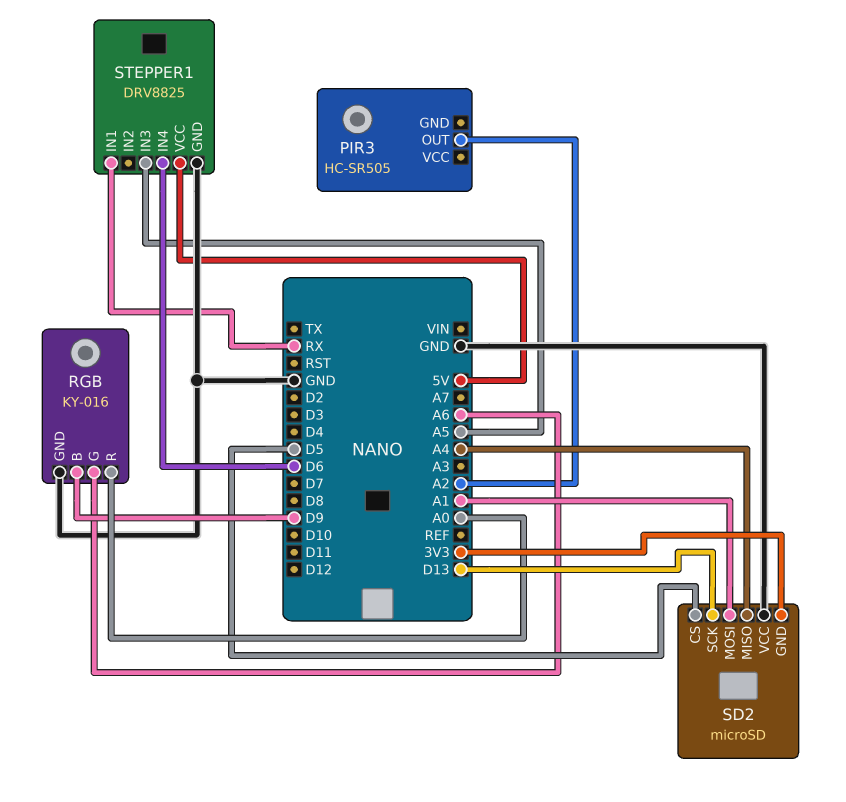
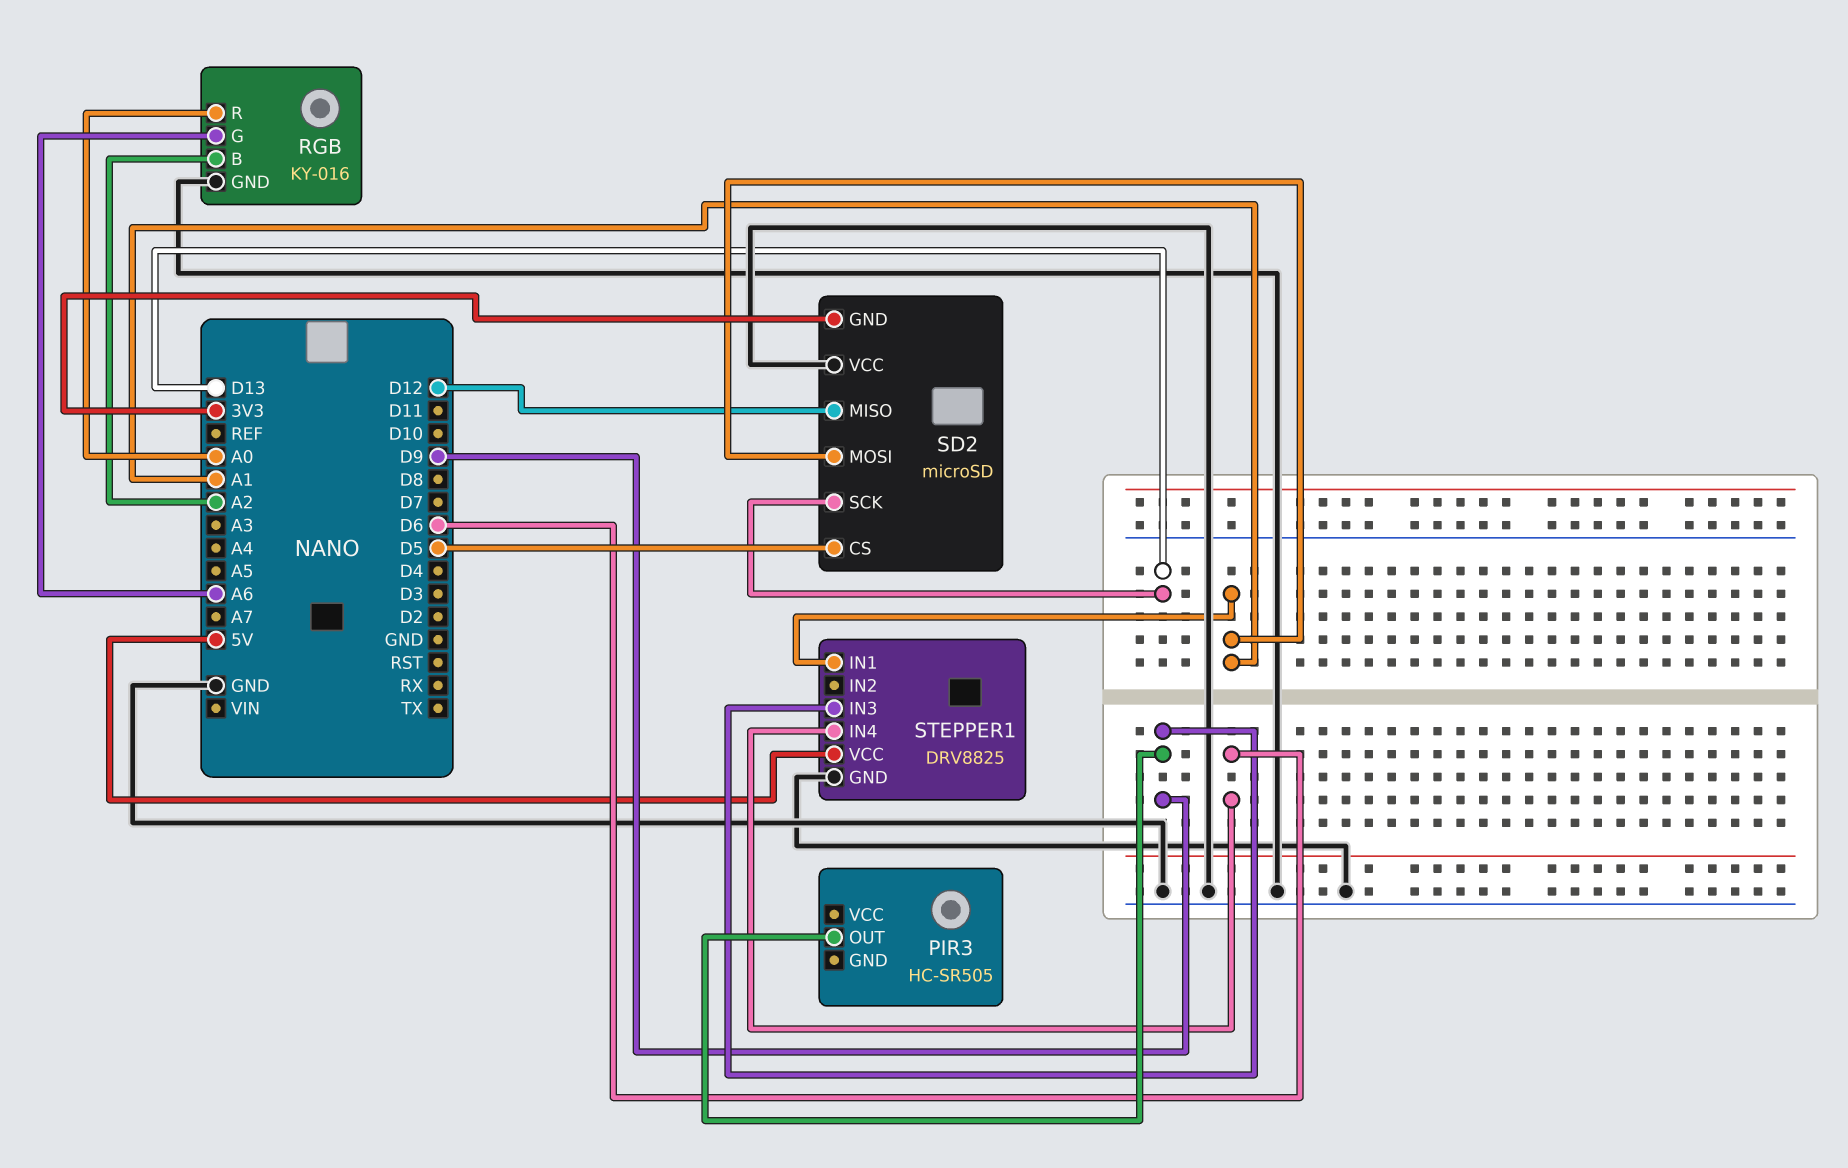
PIR3 pin OUT: A2 -> D9
RGB pin B: D9 -> A2
SD2 pin MISO: A4 -> D12
STEPPER1 pin IN1: RX -> A1
STEPPER1 pin IN3: A5 -> D9

